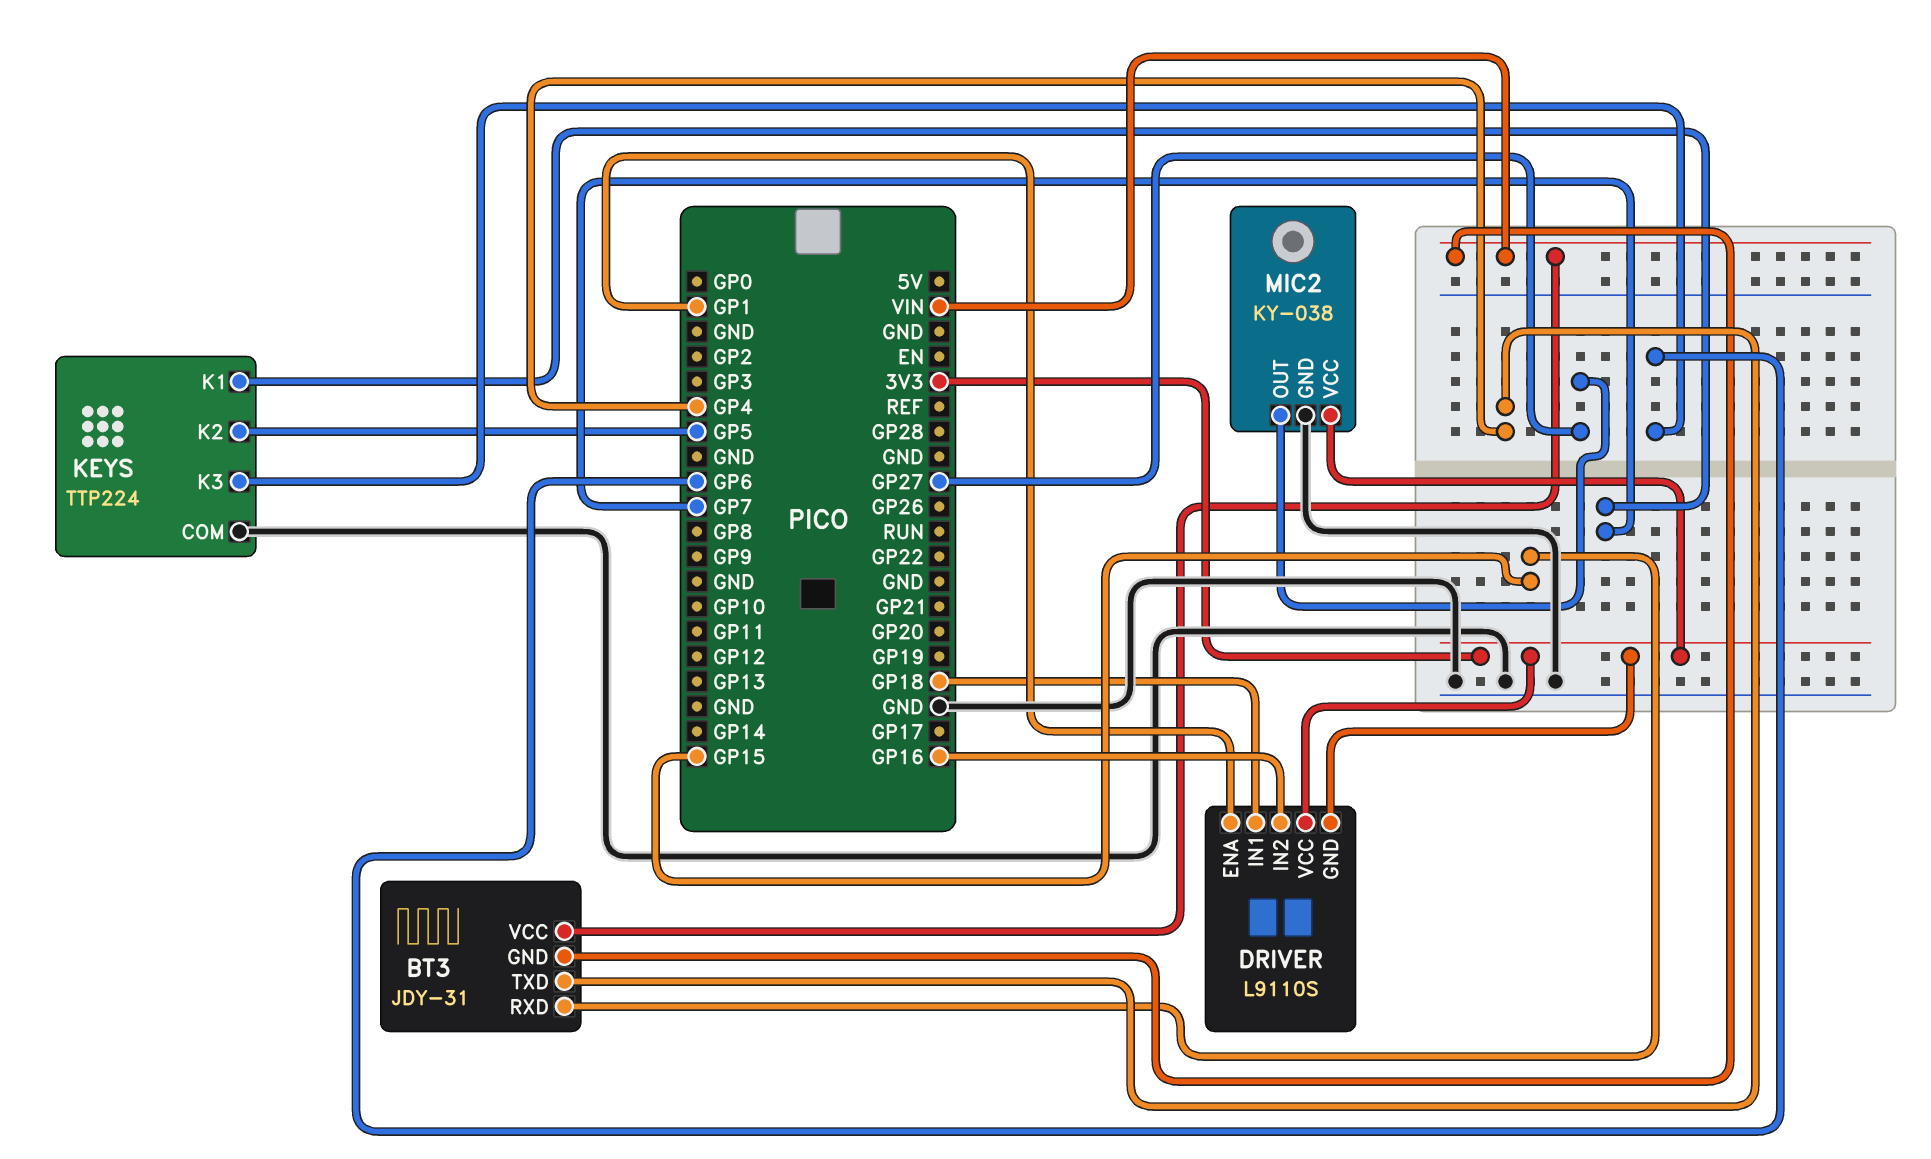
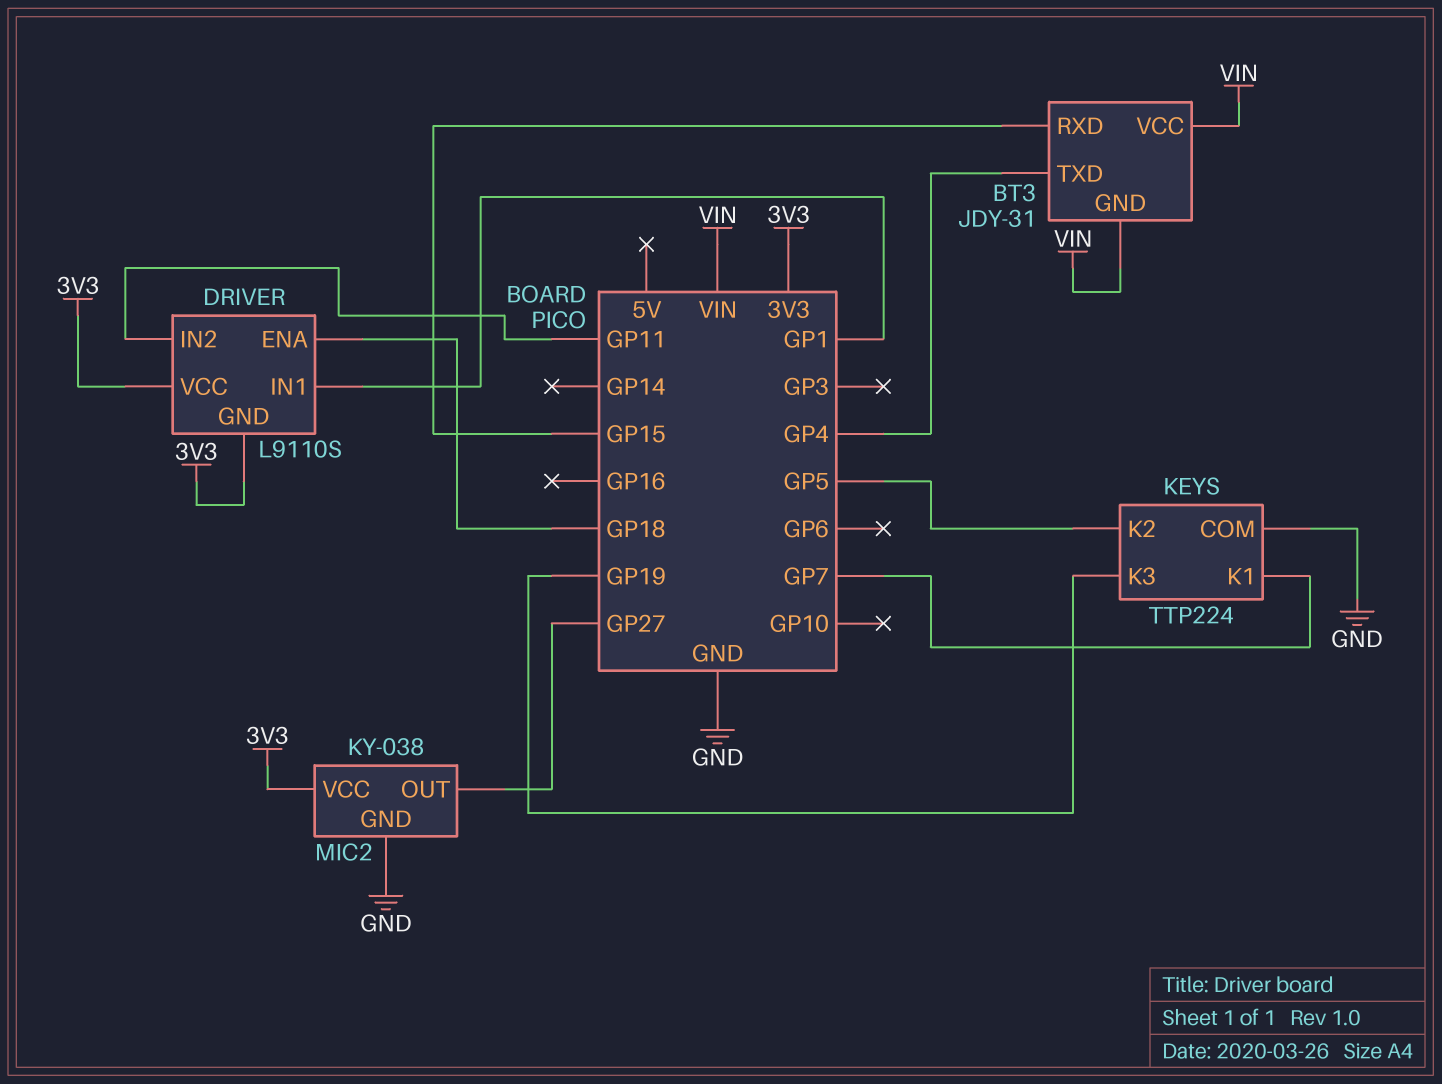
DRIVER pin ENA: GP1 -> GP18
DRIVER pin IN1: GP18 -> GP1
DRIVER pin IN2: GP16 -> GP11
KEYS pin K3: GP6 -> GP19

